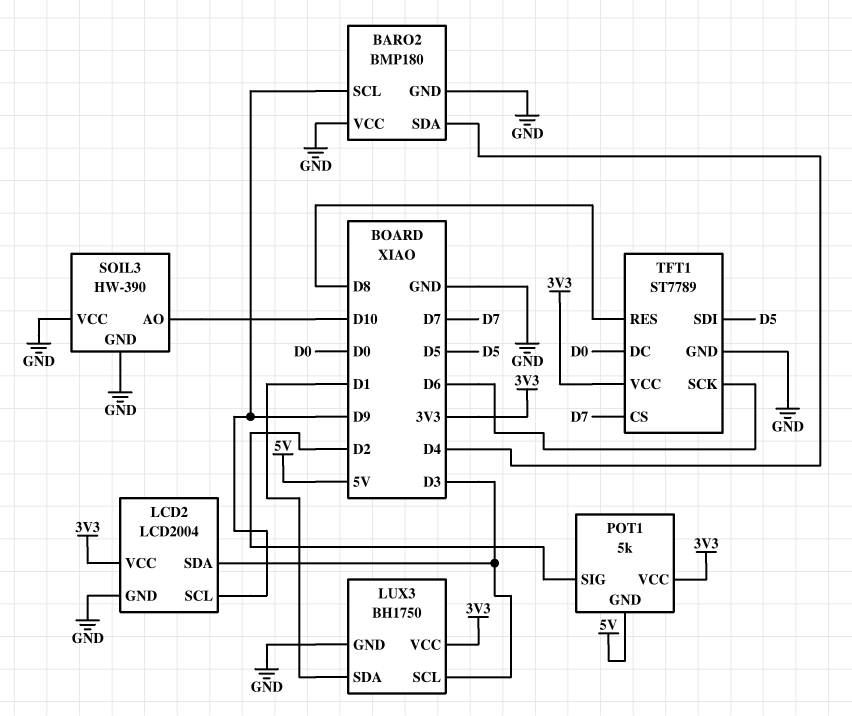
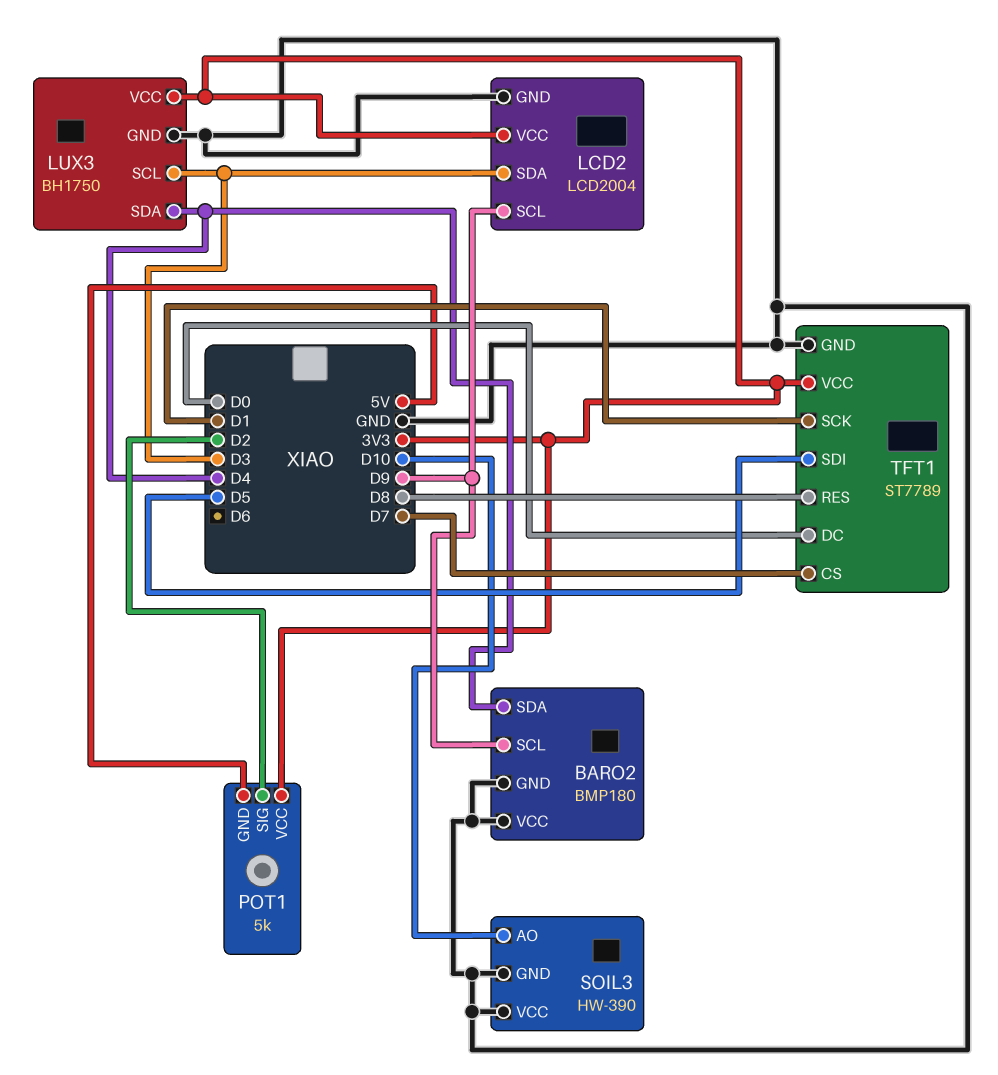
LUX3 pin SDA: D1 -> D4
TFT1 pin SCK: D6 -> D1

